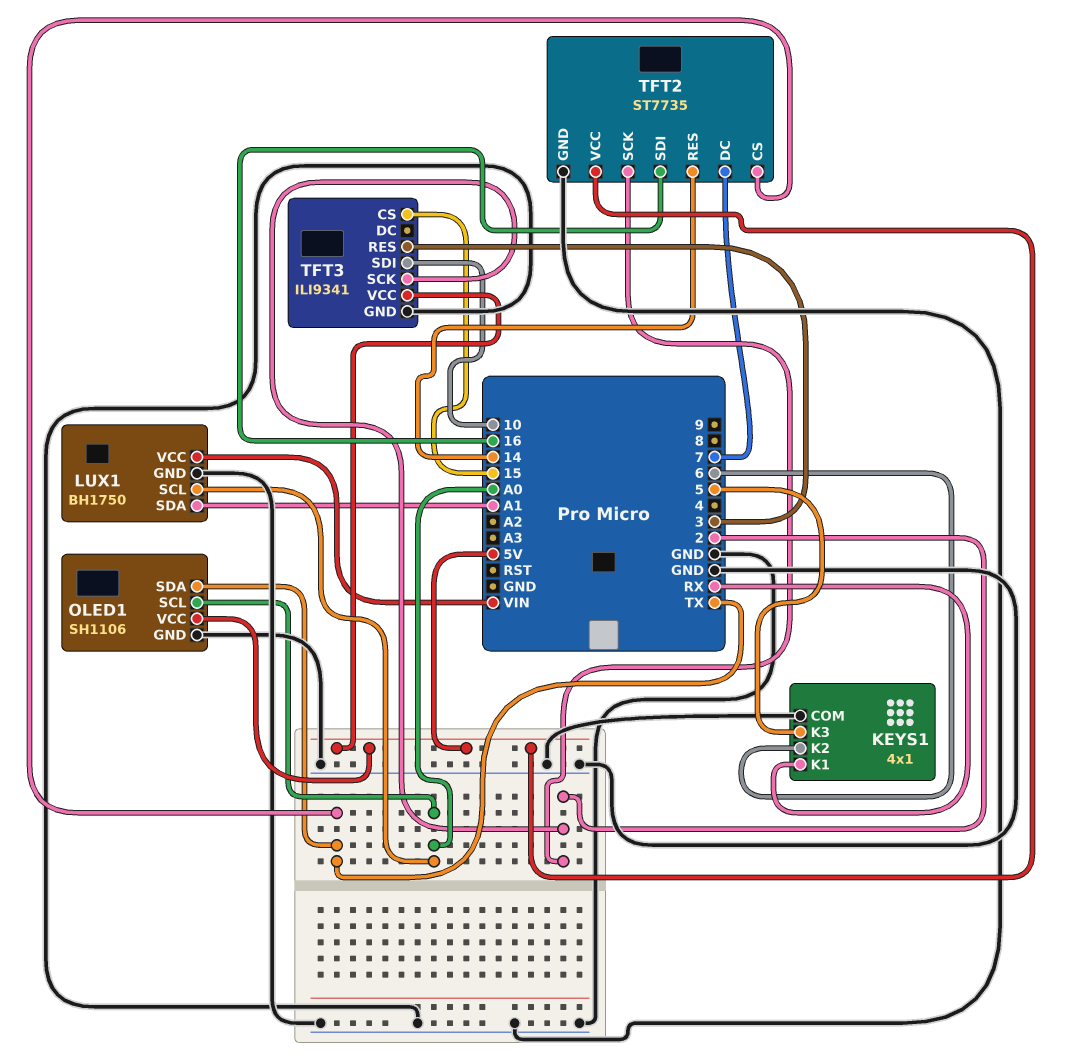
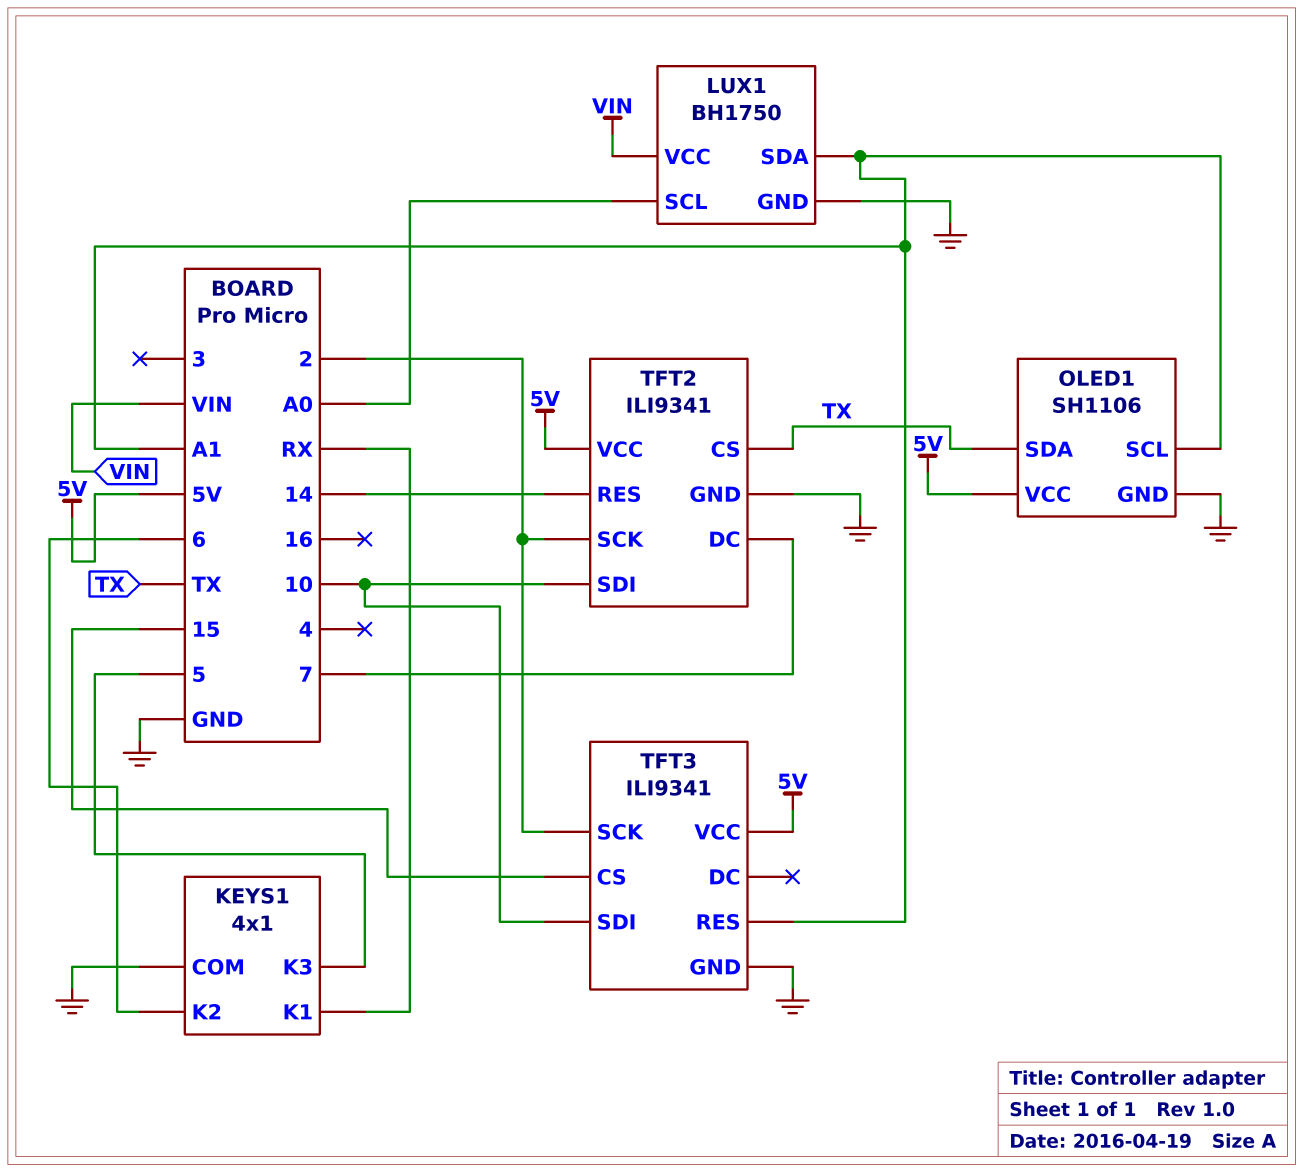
OLED1 pin SCL: A0 -> A1
TFT2: ST7735 -> ILI9341
TFT2 pin SDI: 16 -> 10
TFT3 pin RES: 3 -> A1

